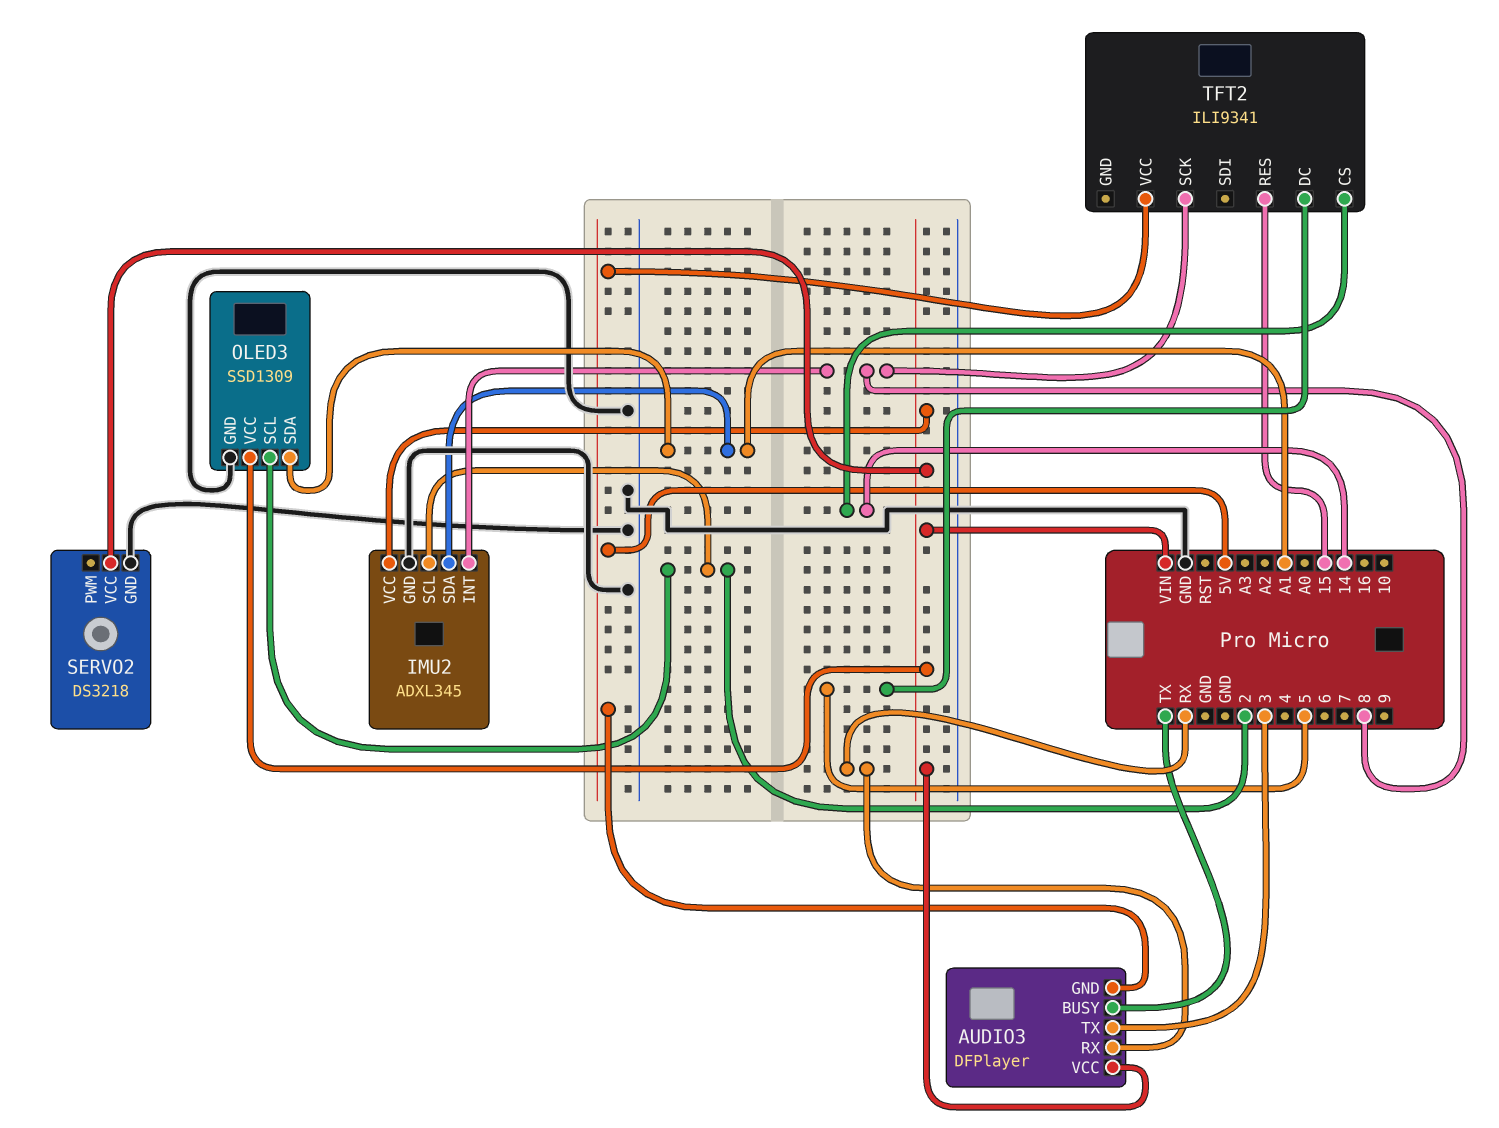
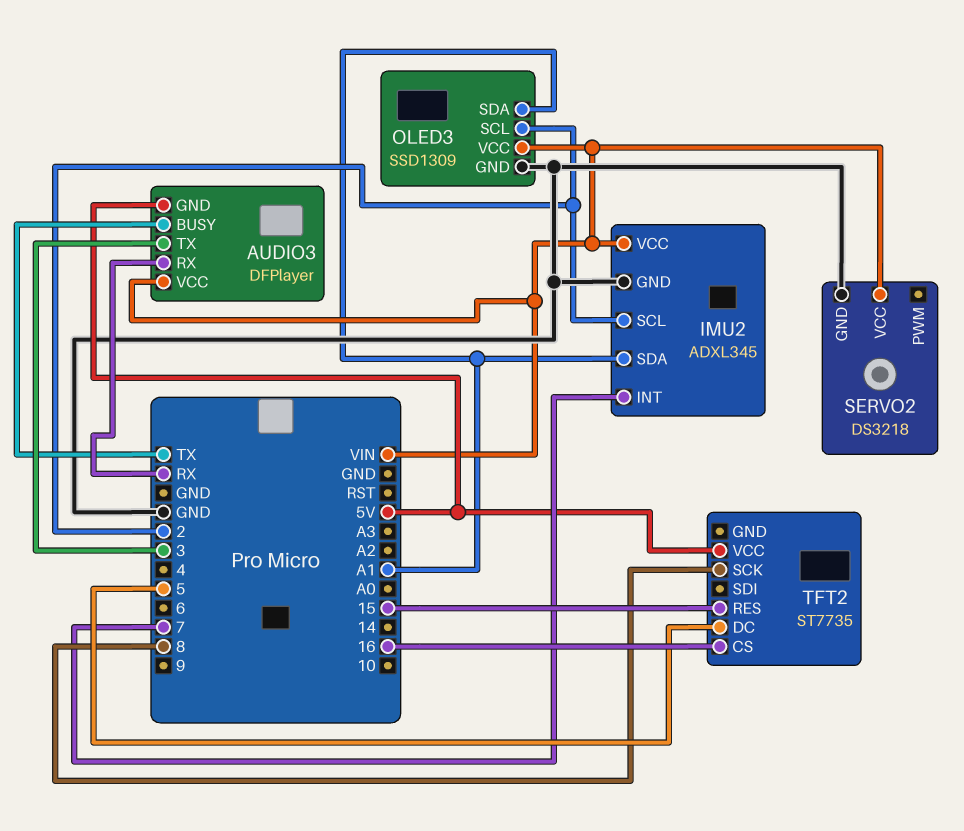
IMU2 pin INT: 8 -> 7
TFT2: ILI9341 -> ST7735
TFT2 pin CS: 14 -> 16

